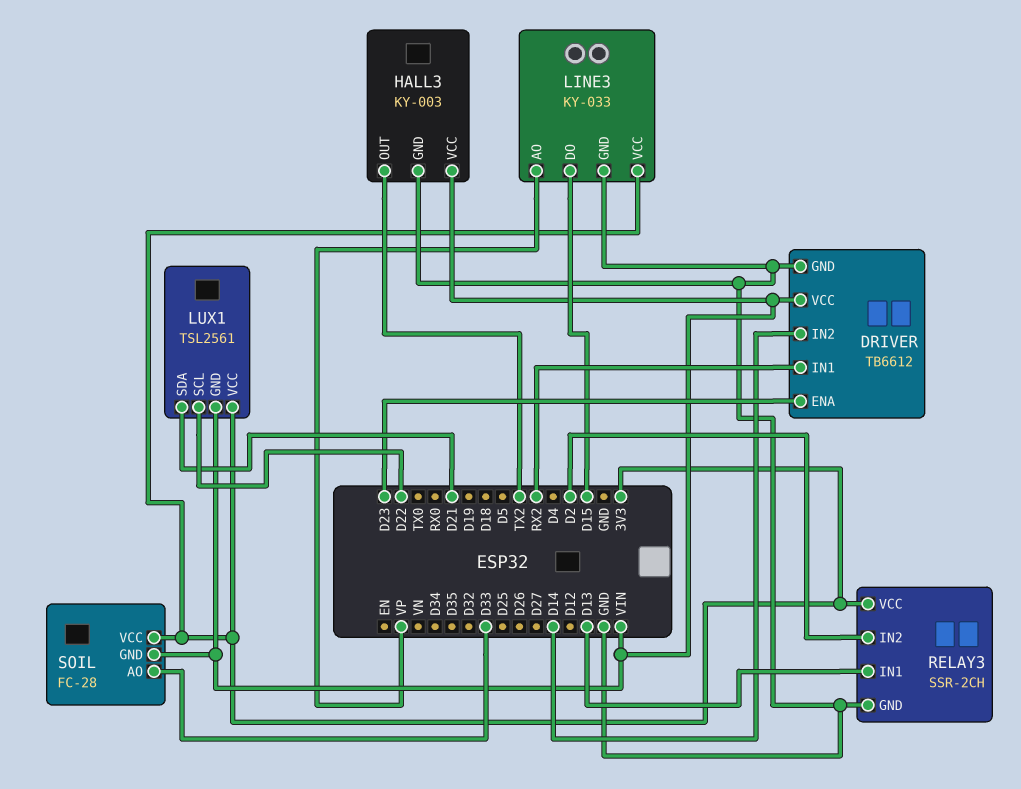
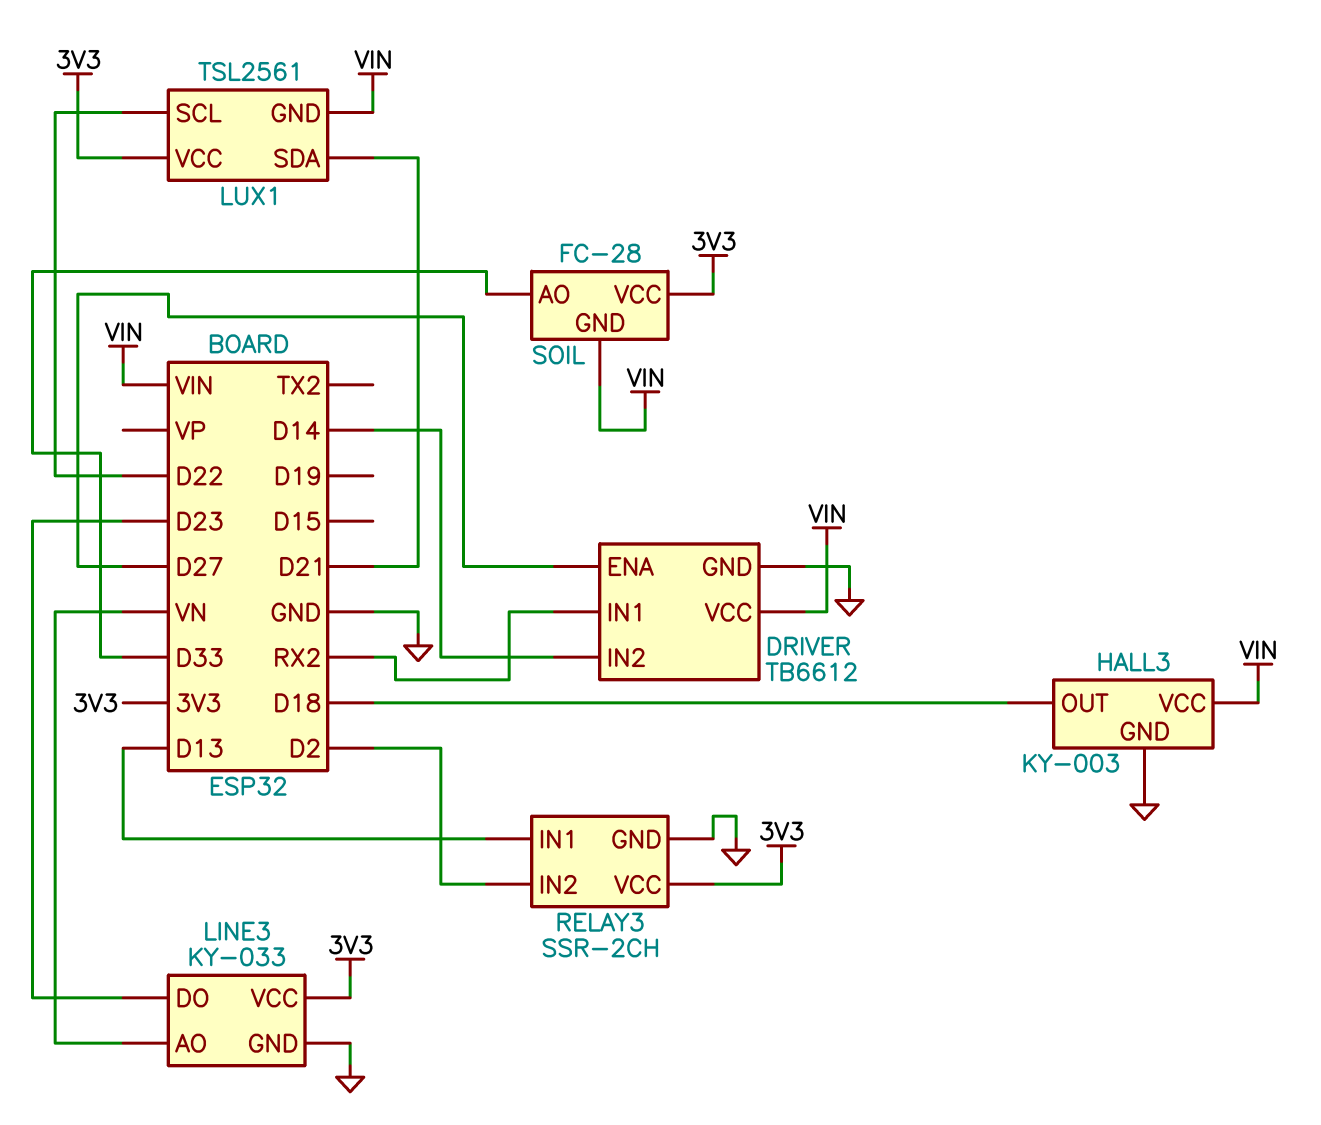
DRIVER pin ENA: D23 -> D27
HALL3 pin OUT: TX2 -> D18
LINE3 pin AO: VP -> VN
LINE3 pin DO: D15 -> D23

